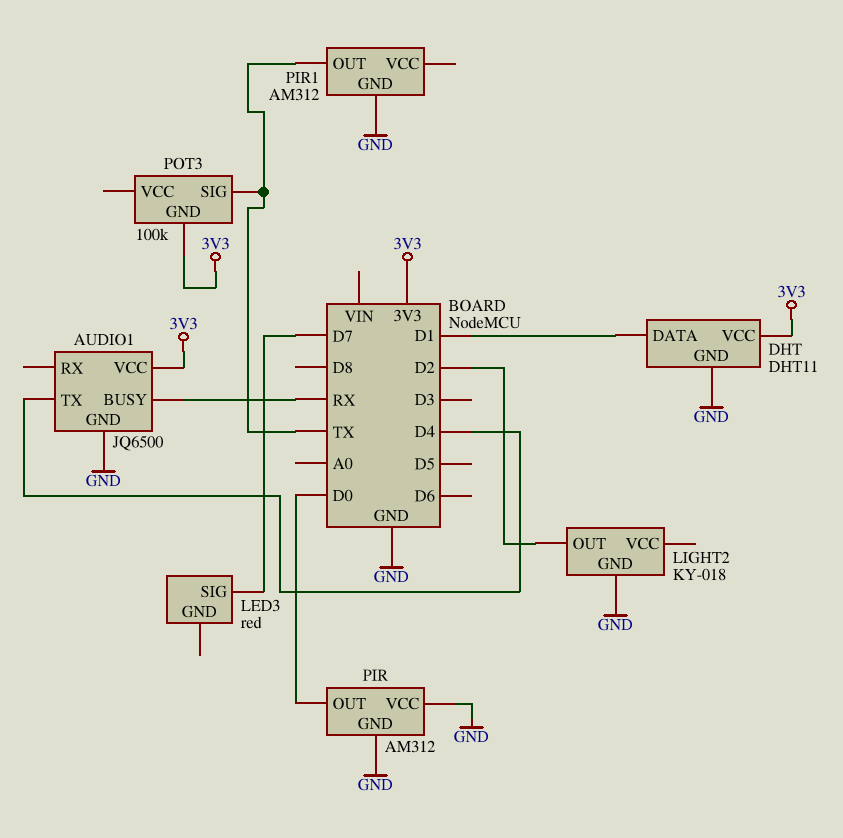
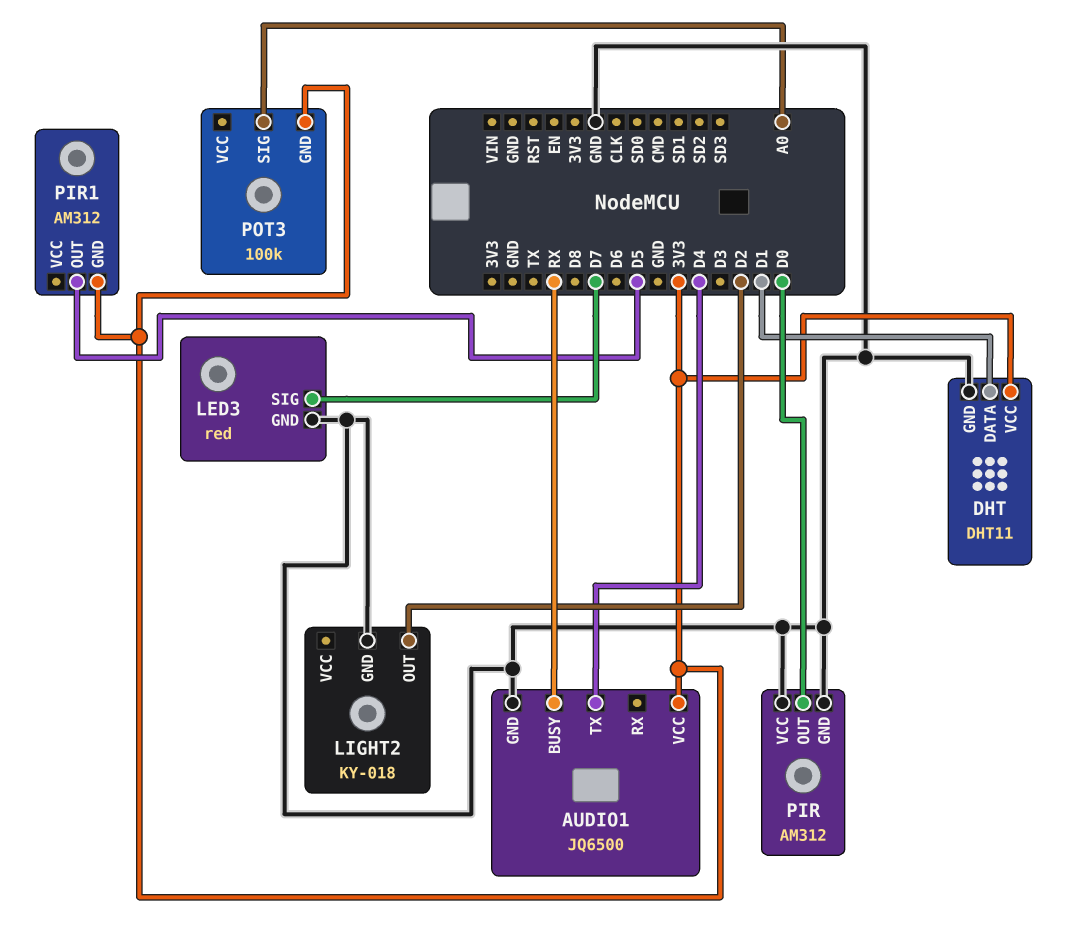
LED3 pin GND: none -> GND
PIR1 pin GND: GND -> 3V3
PIR1 pin OUT: TX -> D5
POT3 pin SIG: TX -> A0

